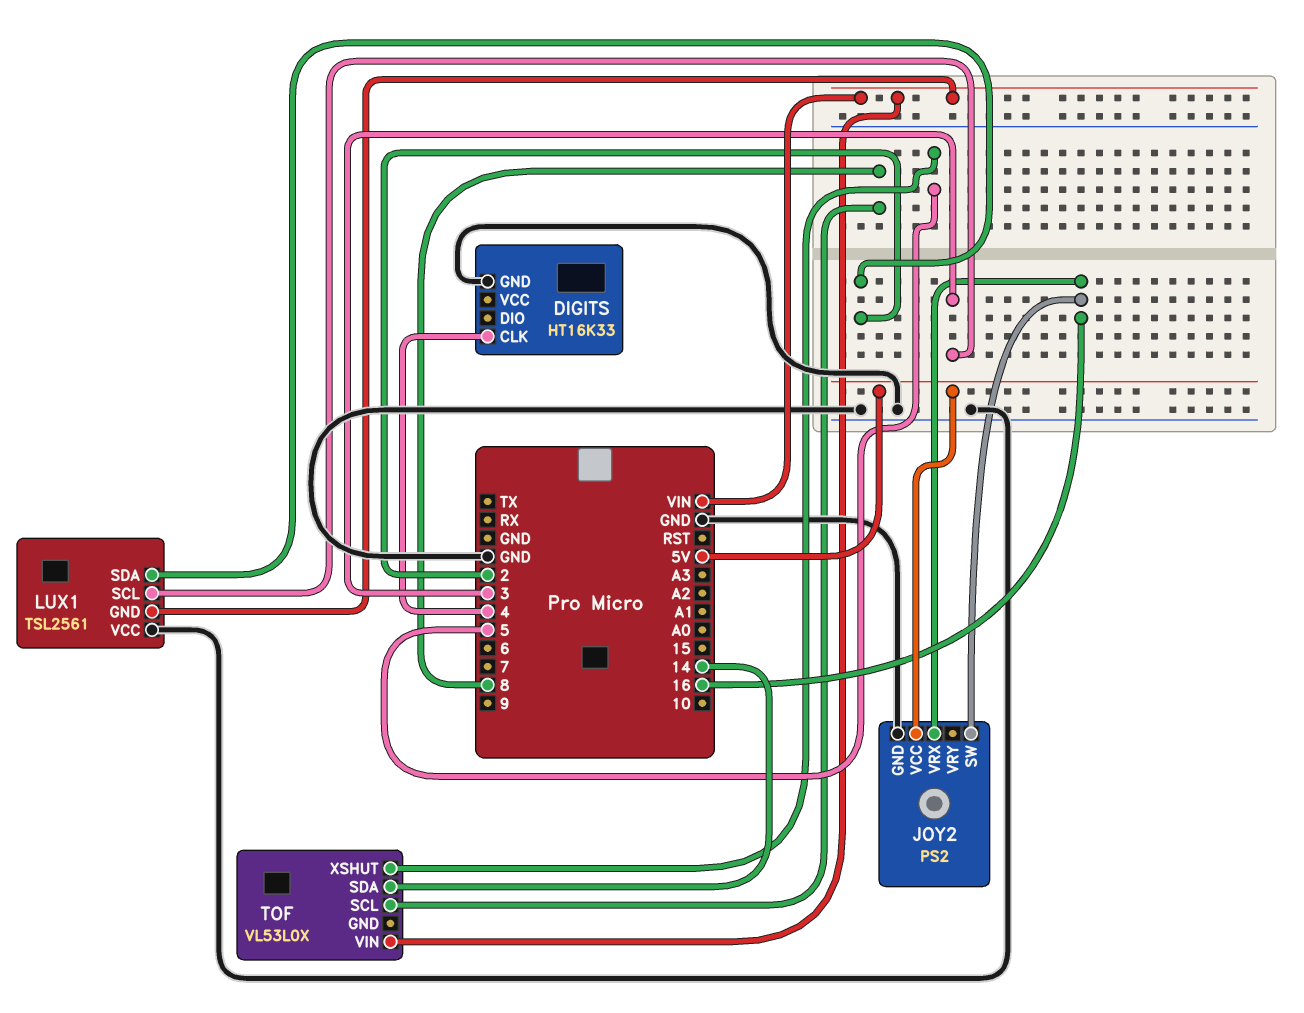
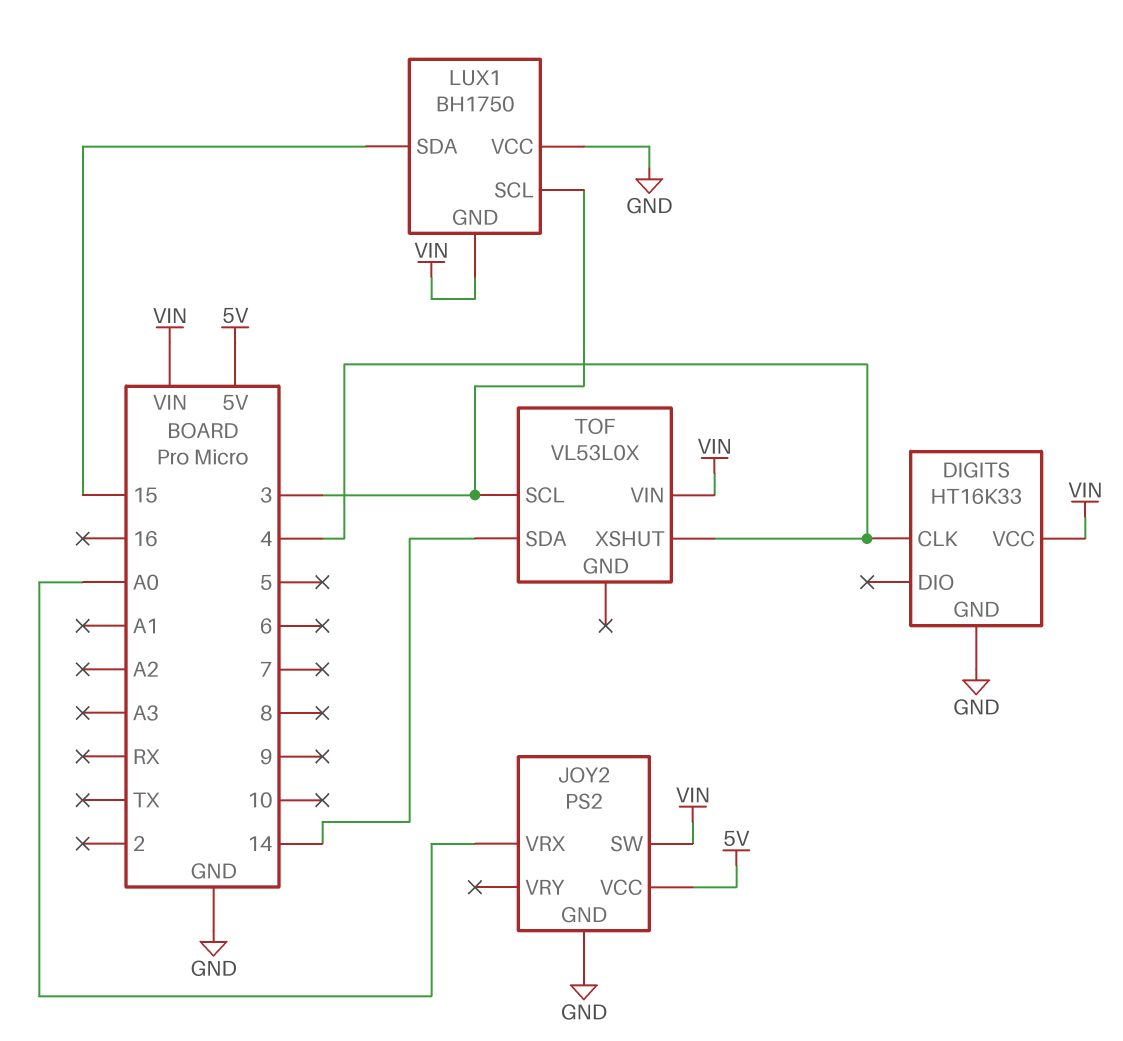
DIGITS pin VCC: none -> VIN
JOY2 pin SW: 16 -> VIN
JOY2 pin VRX: 16 -> A0
LUX1: TSL2561 -> BH1750
LUX1 pin SDA: 2 -> 15
TOF pin SCL: 8 -> 3
TOF pin XSHUT: 5 -> 4

